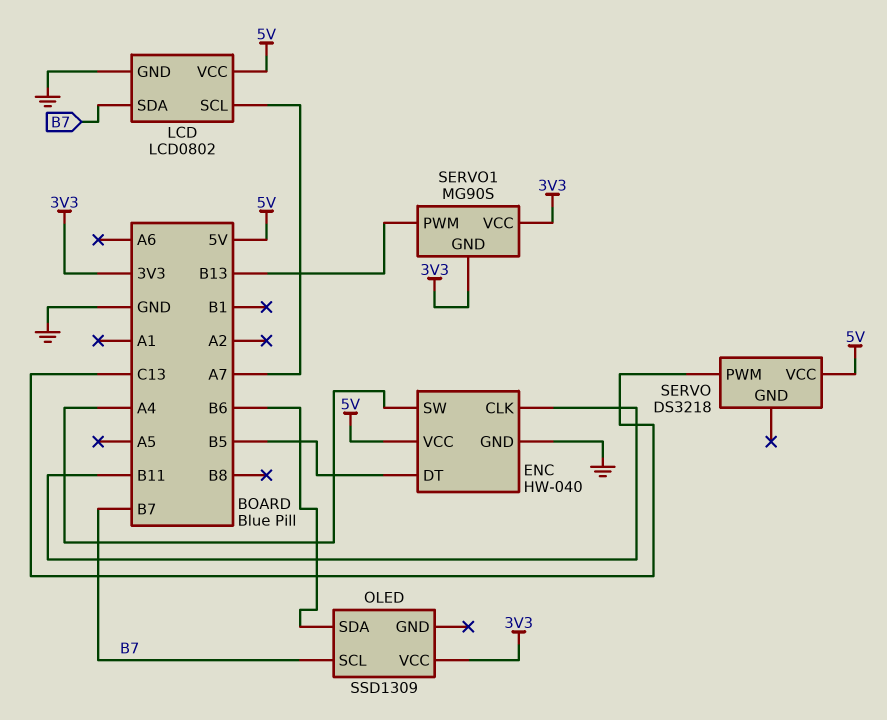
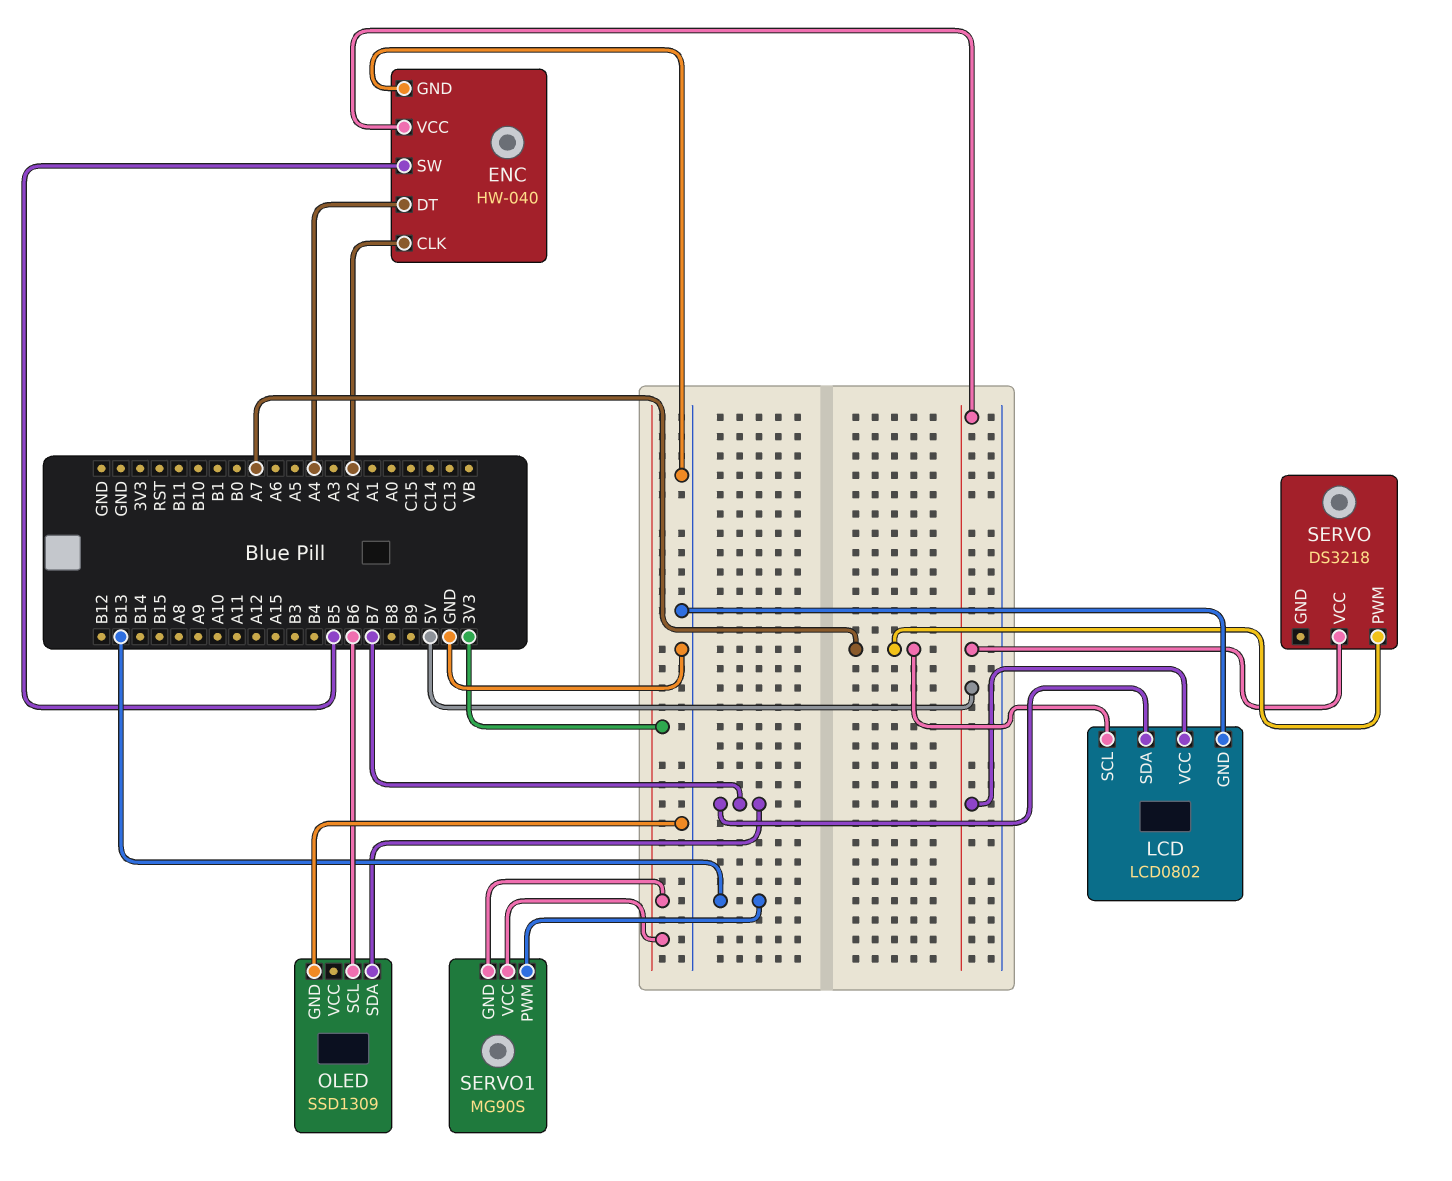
ENC pin CLK: B11 -> A2
ENC pin DT: B5 -> A4
ENC pin SW: A4 -> B5
OLED pin GND: none -> GND
OLED pin SCL: B7 -> B6
OLED pin SDA: B6 -> B7
OLED pin VCC: 3V3 -> none
SERVO pin PWM: C13 -> A7

